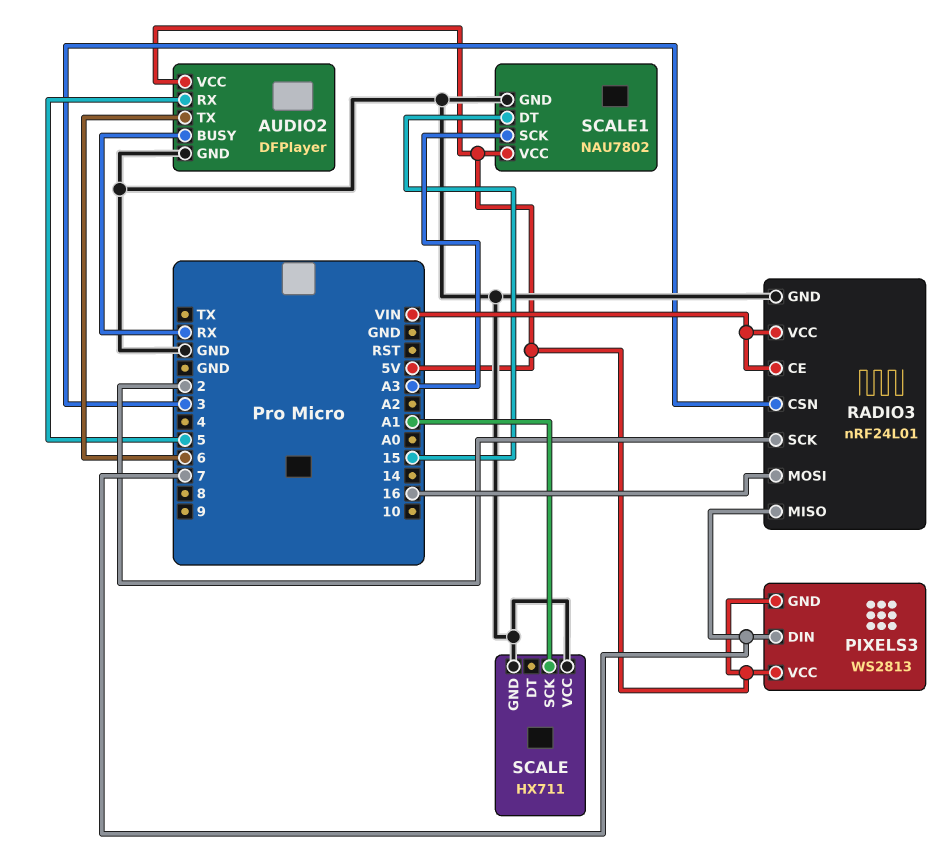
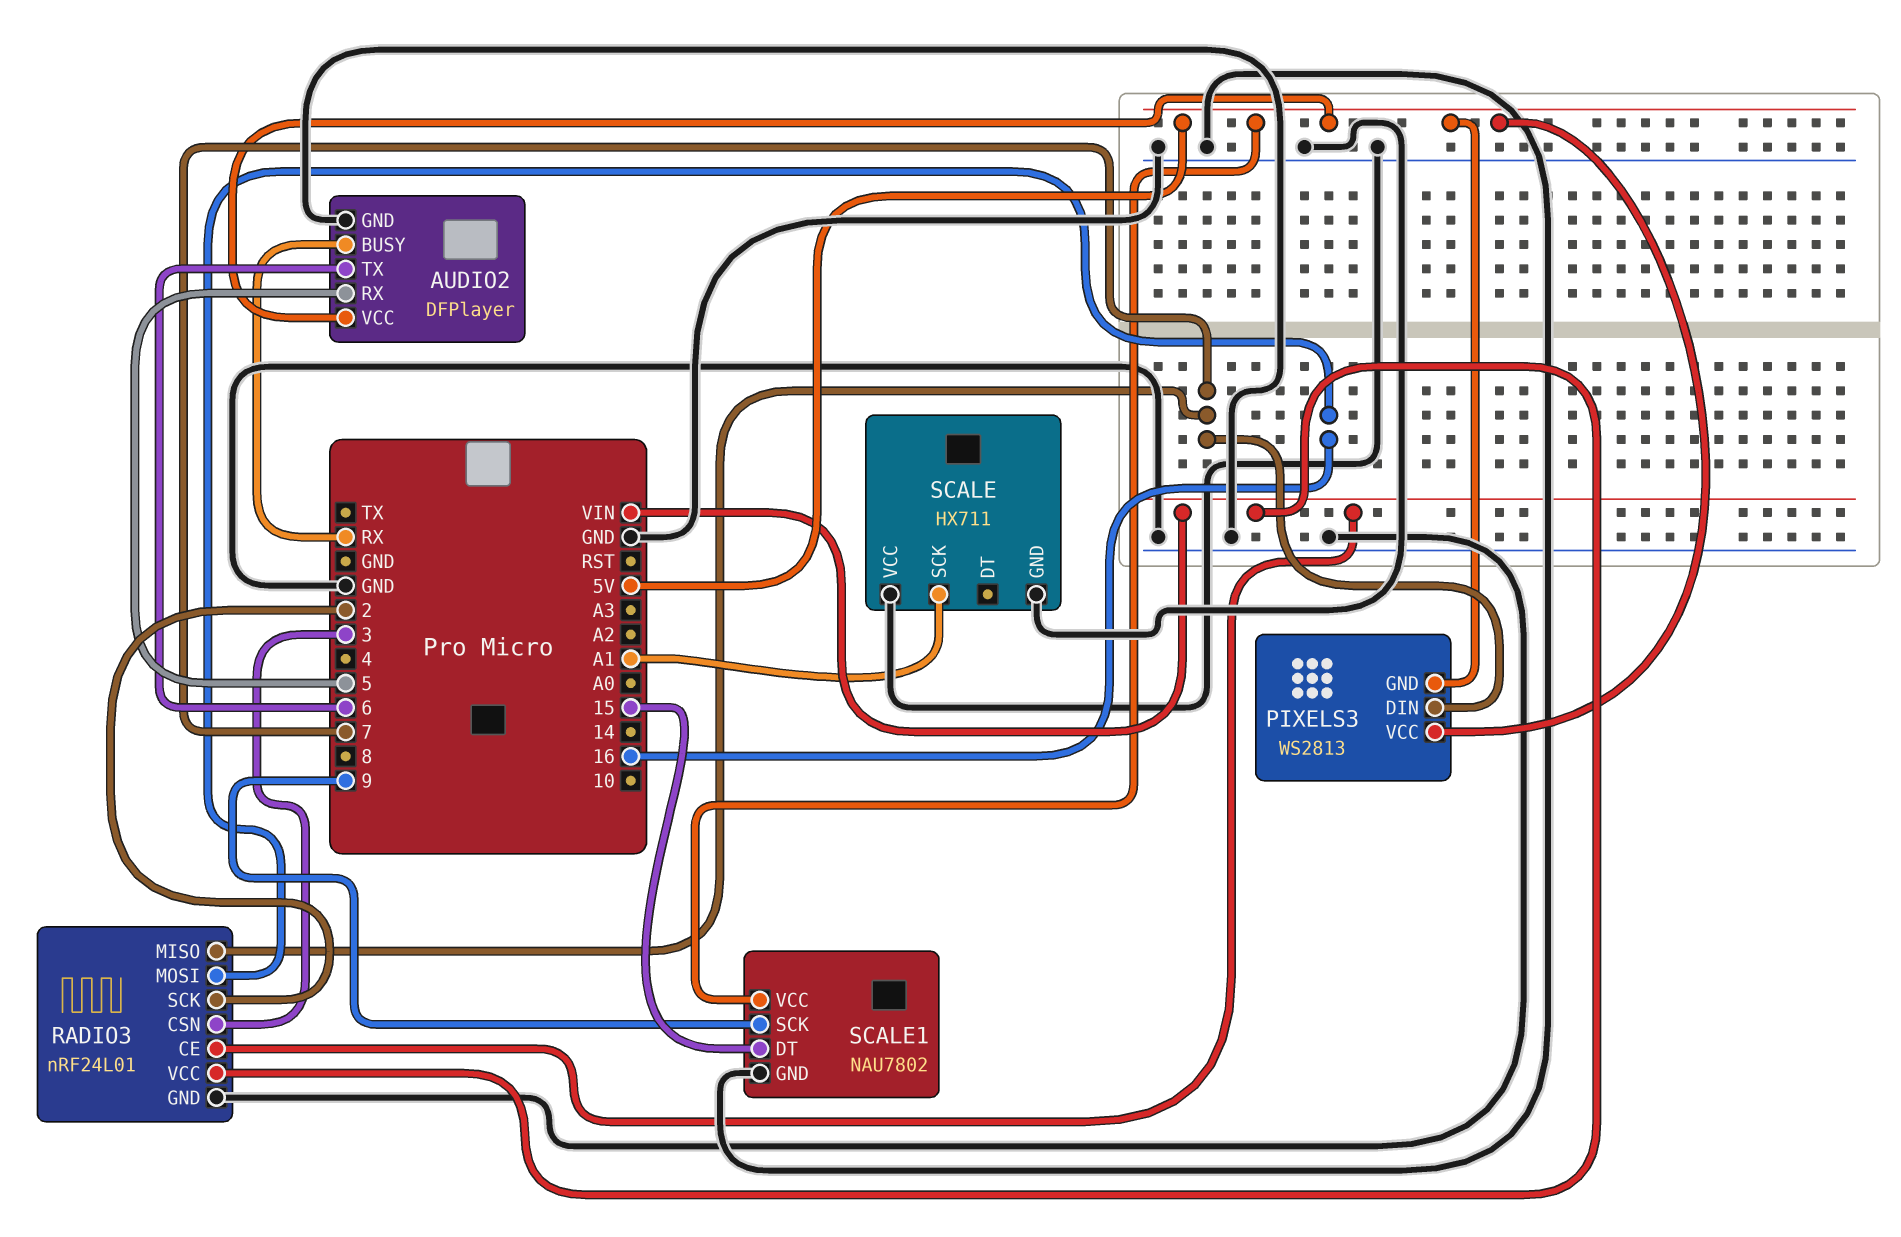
SCALE1 pin SCK: A3 -> 9

